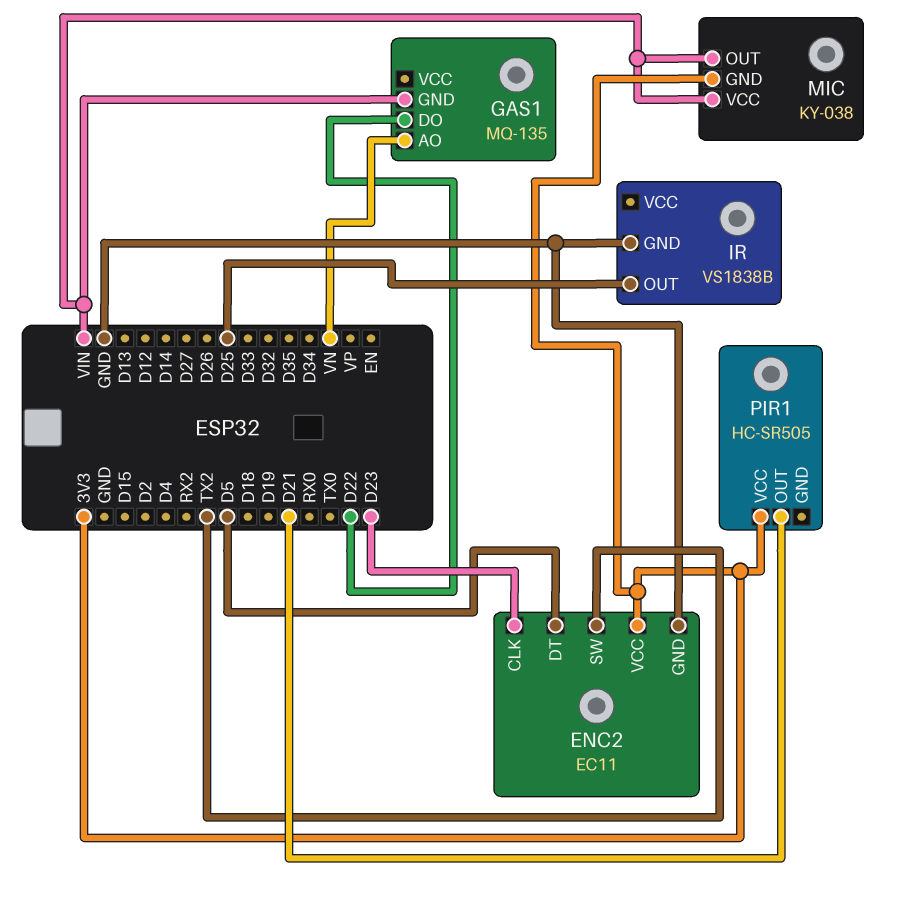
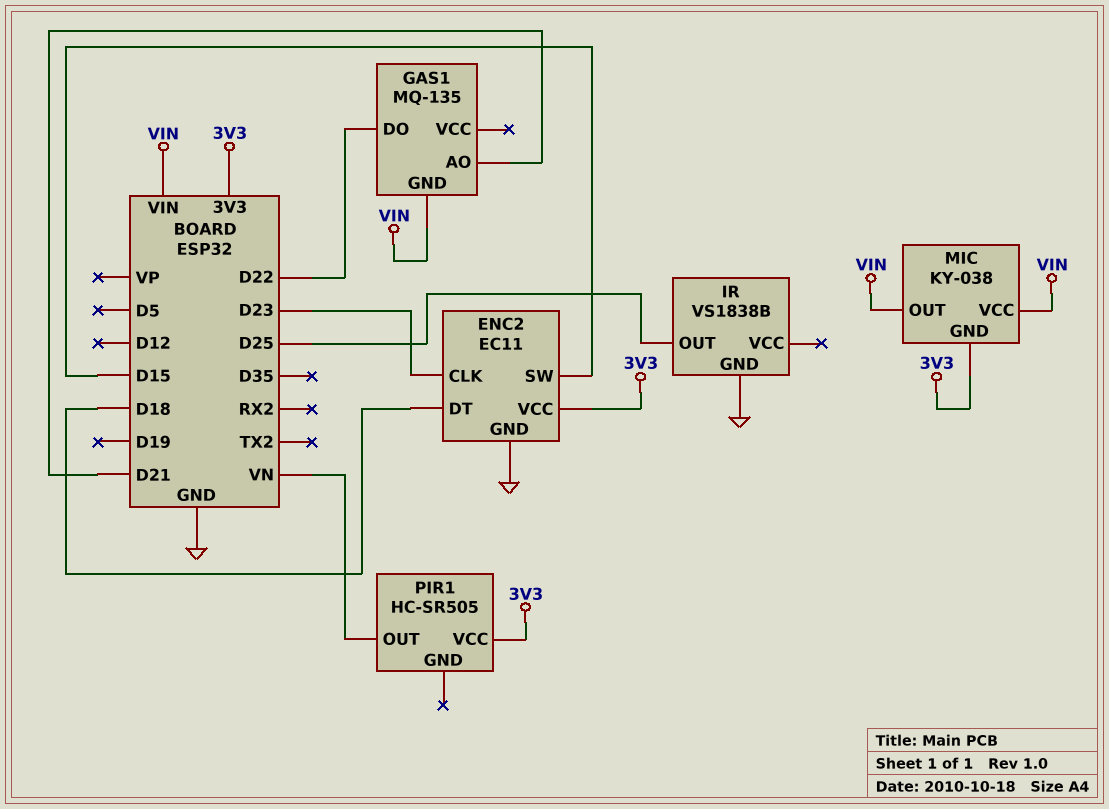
ENC2 pin DT: D5 -> D18
ENC2 pin SW: TX2 -> D15
GAS1 pin AO: VN -> D21
PIR1 pin OUT: D21 -> VN

